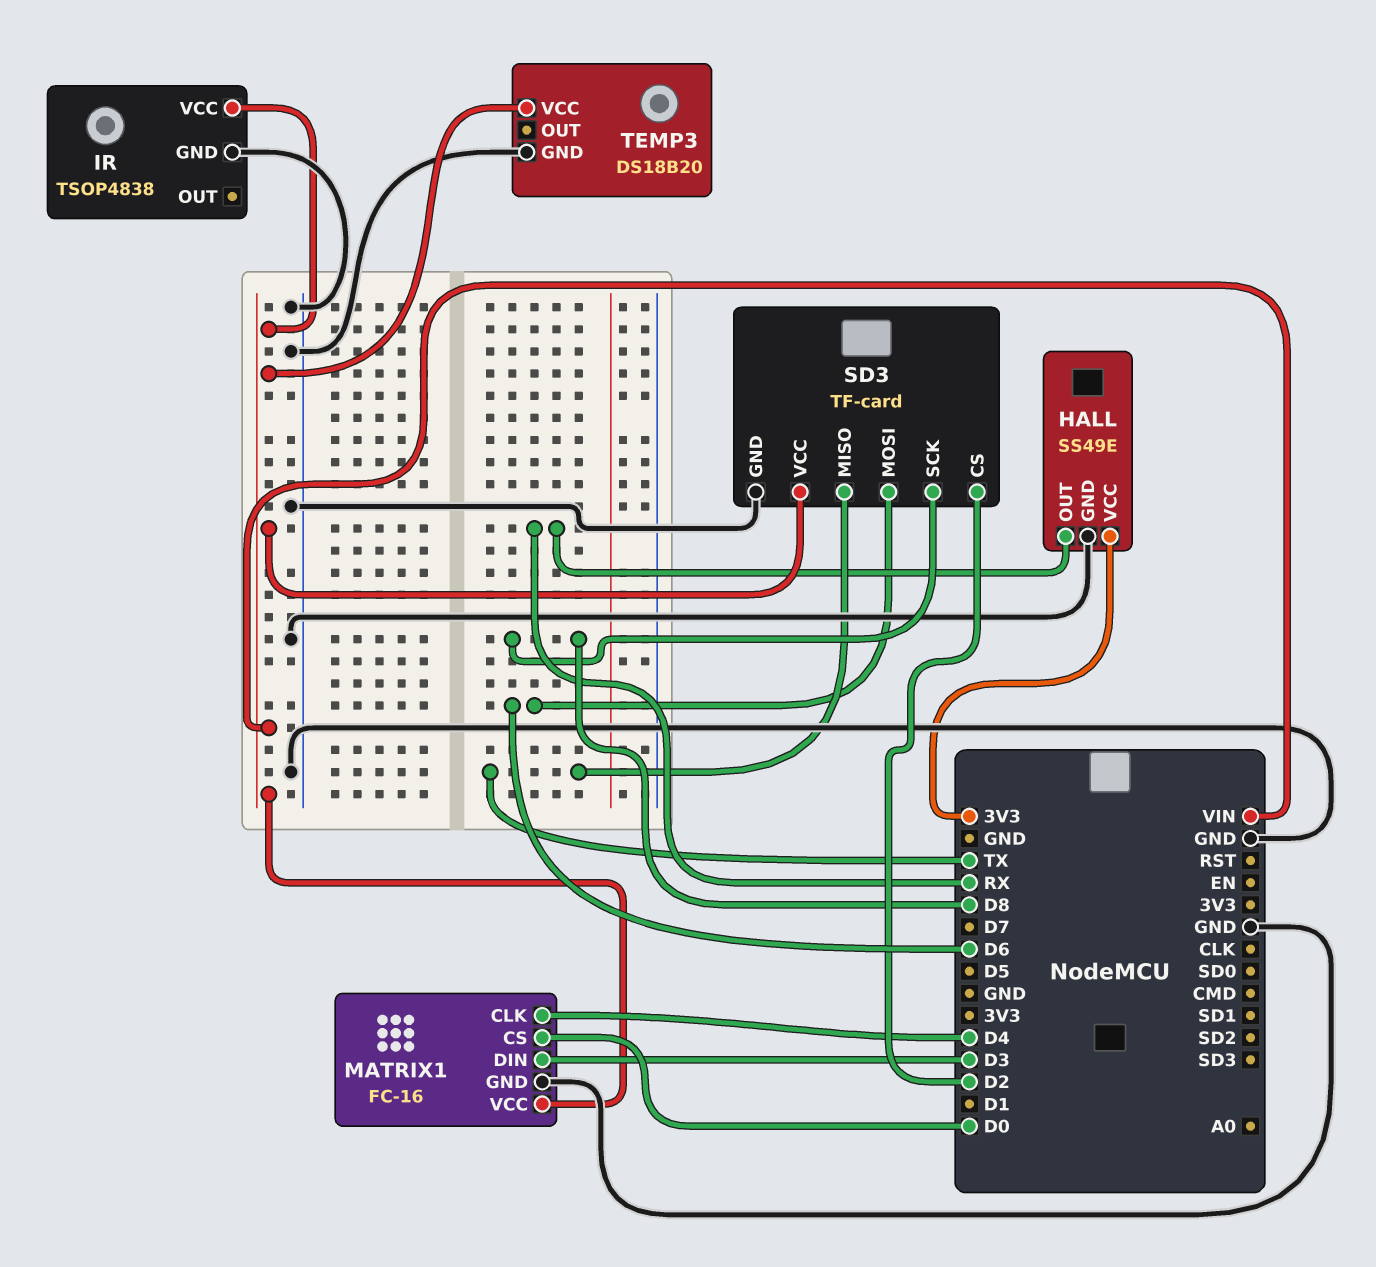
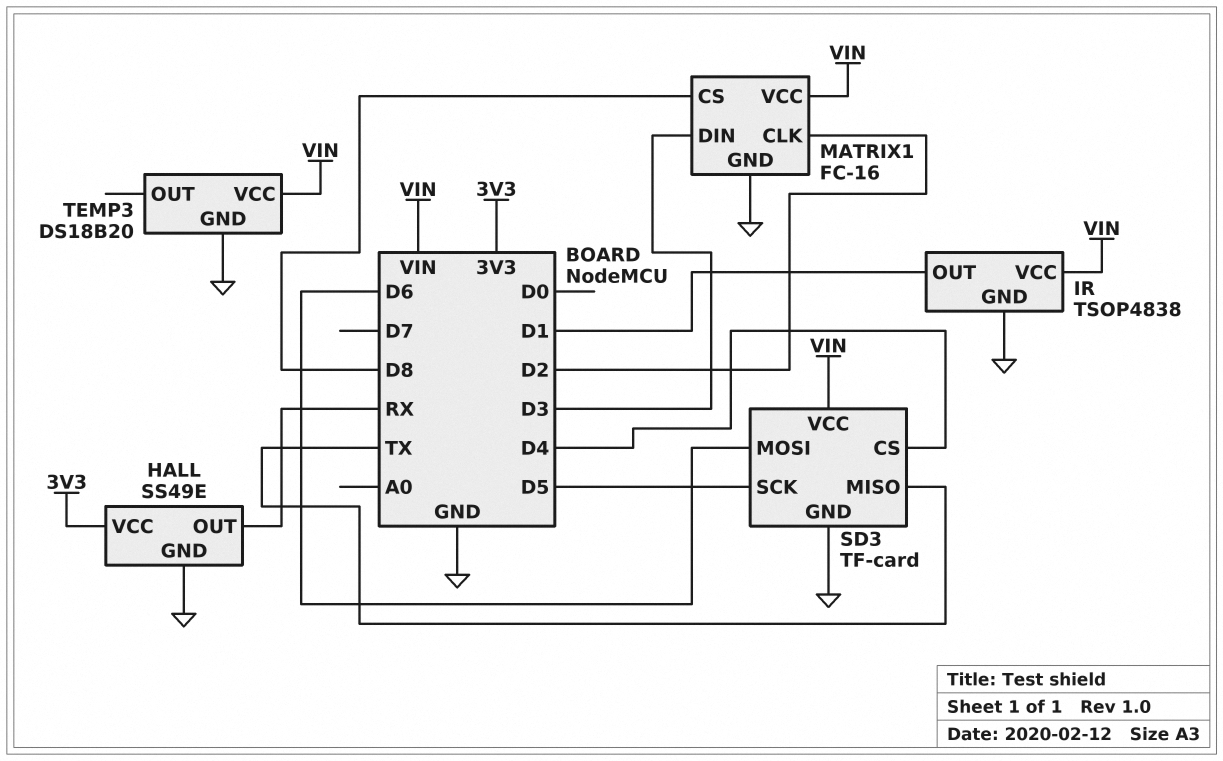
IR pin OUT: none -> D1
MATRIX1 pin CLK: D4 -> D2
MATRIX1 pin CS: D0 -> D8
SD3 pin CS: D2 -> D4
SD3 pin SCK: D8 -> D5

